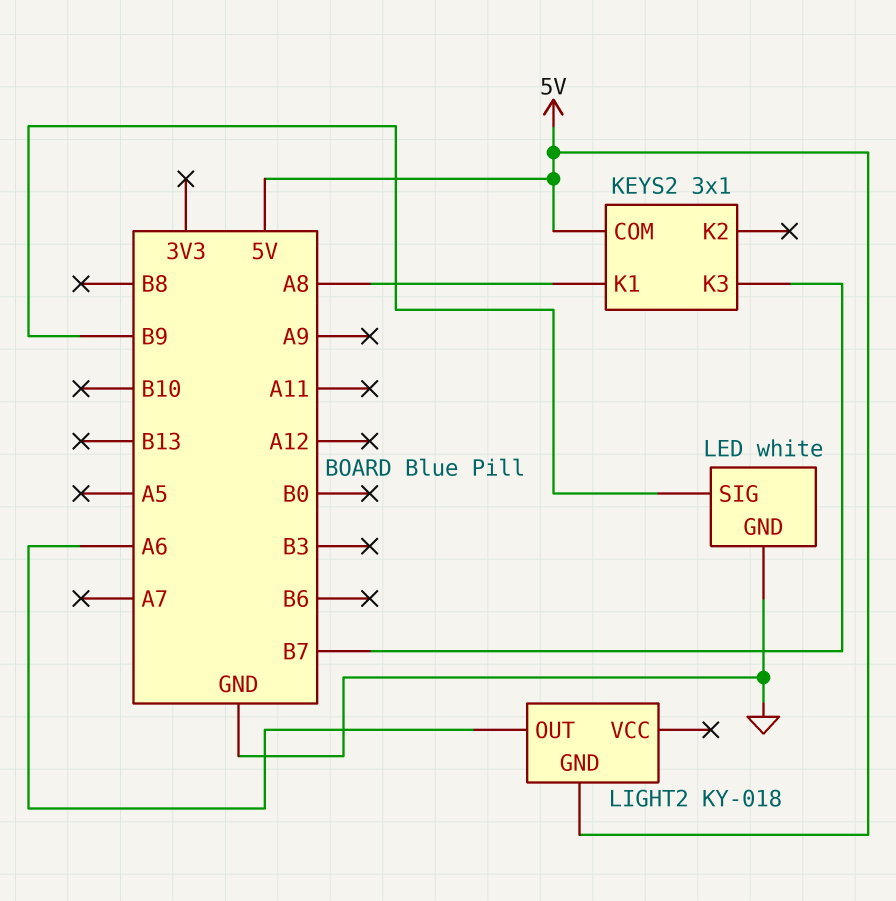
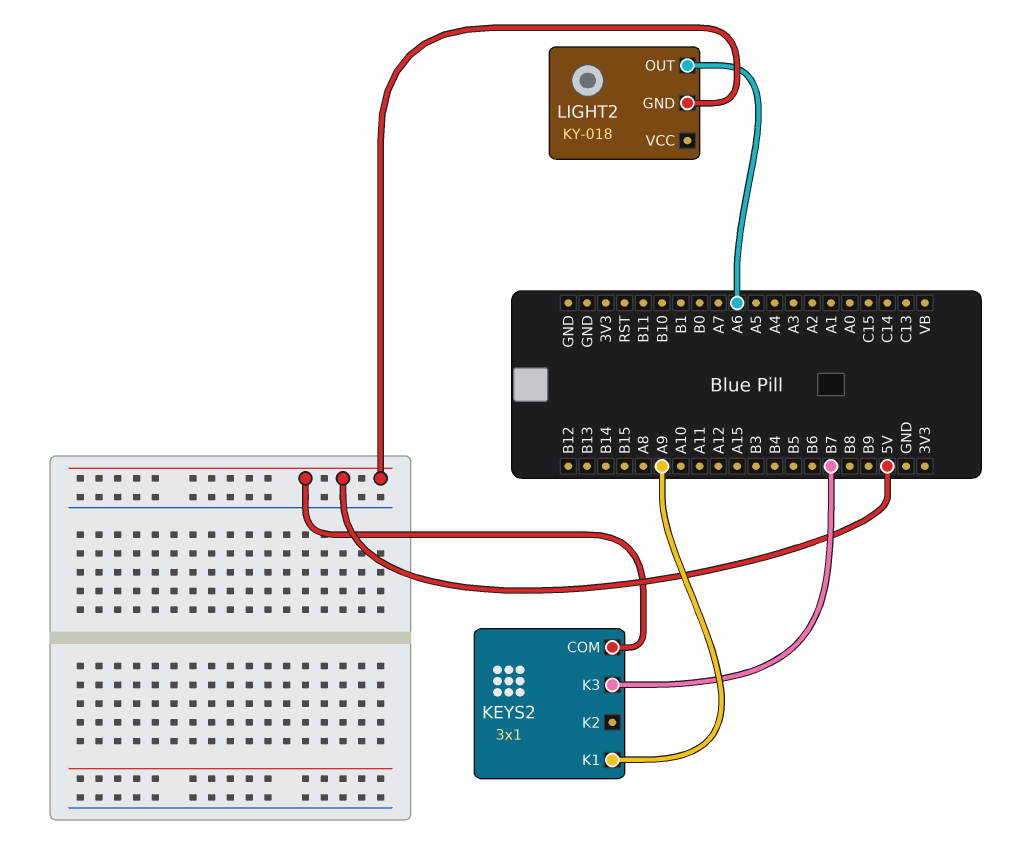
KEYS2 pin K1: A8 -> A9
LED: white -> none
LED pin GND: GND -> none
LED pin SIG: B9 -> none

